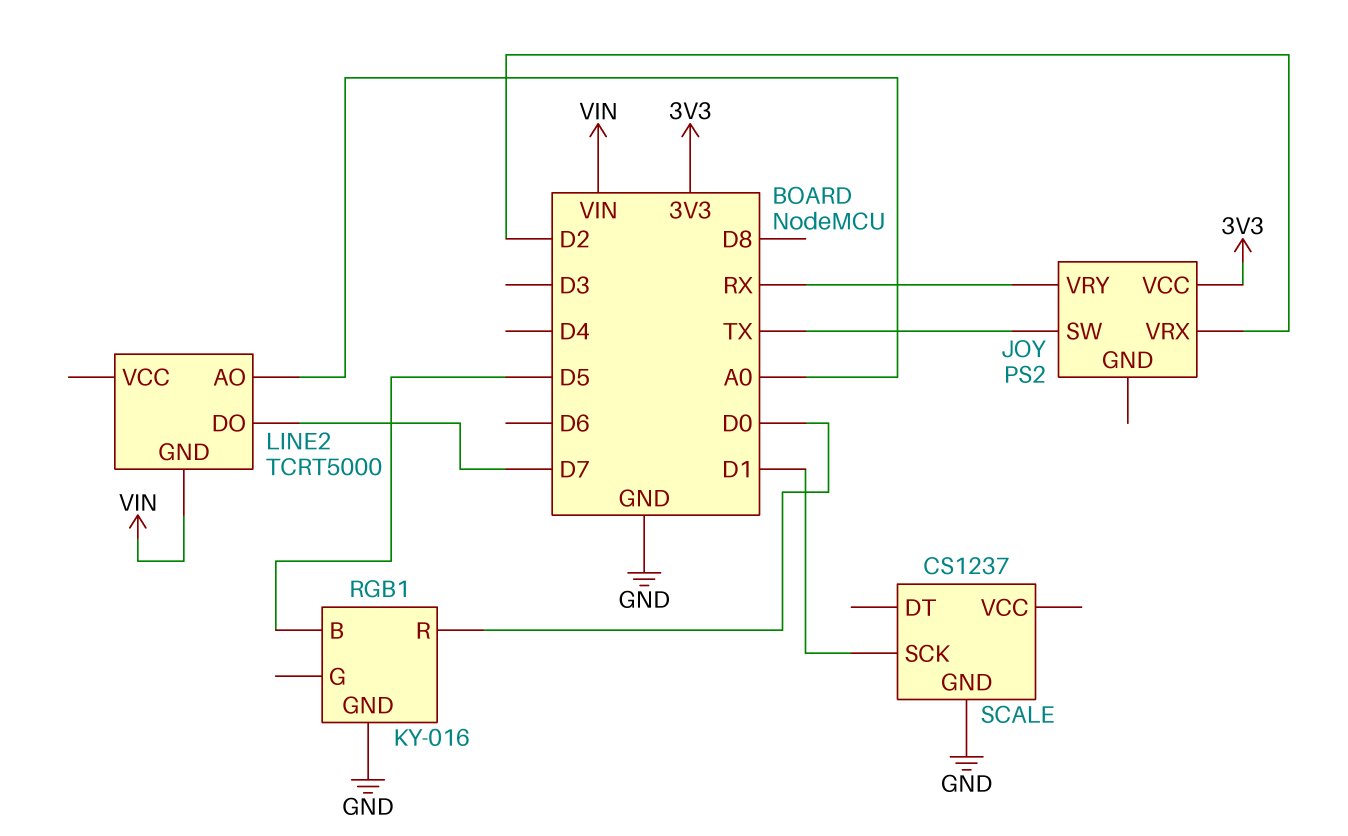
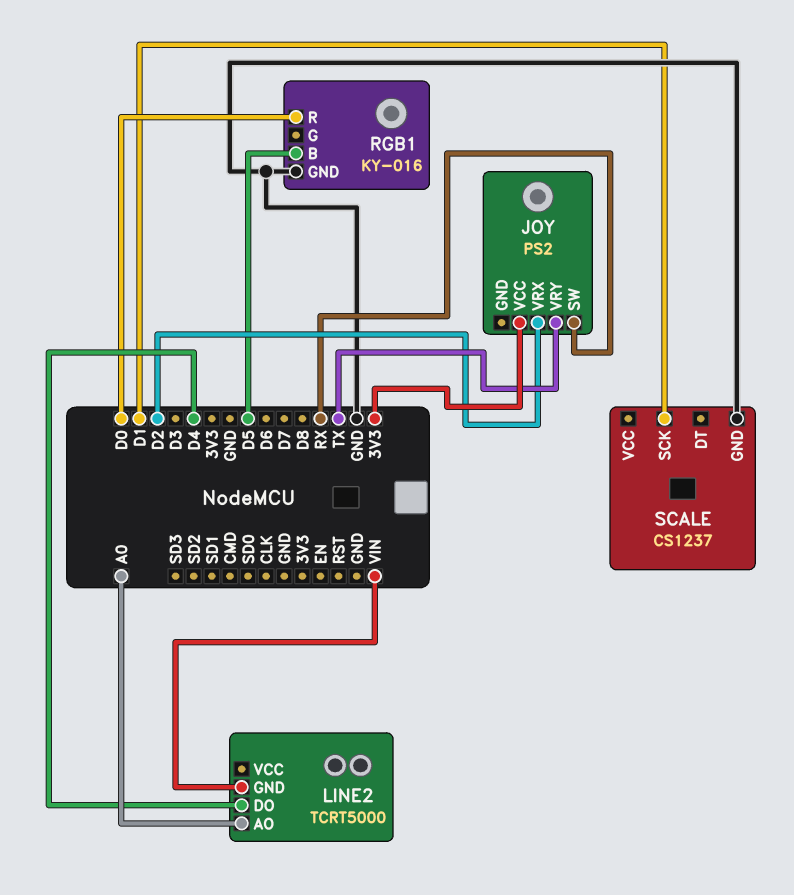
JOY pin SW: TX -> RX
JOY pin VRY: RX -> TX
LINE2 pin DO: D7 -> D4

